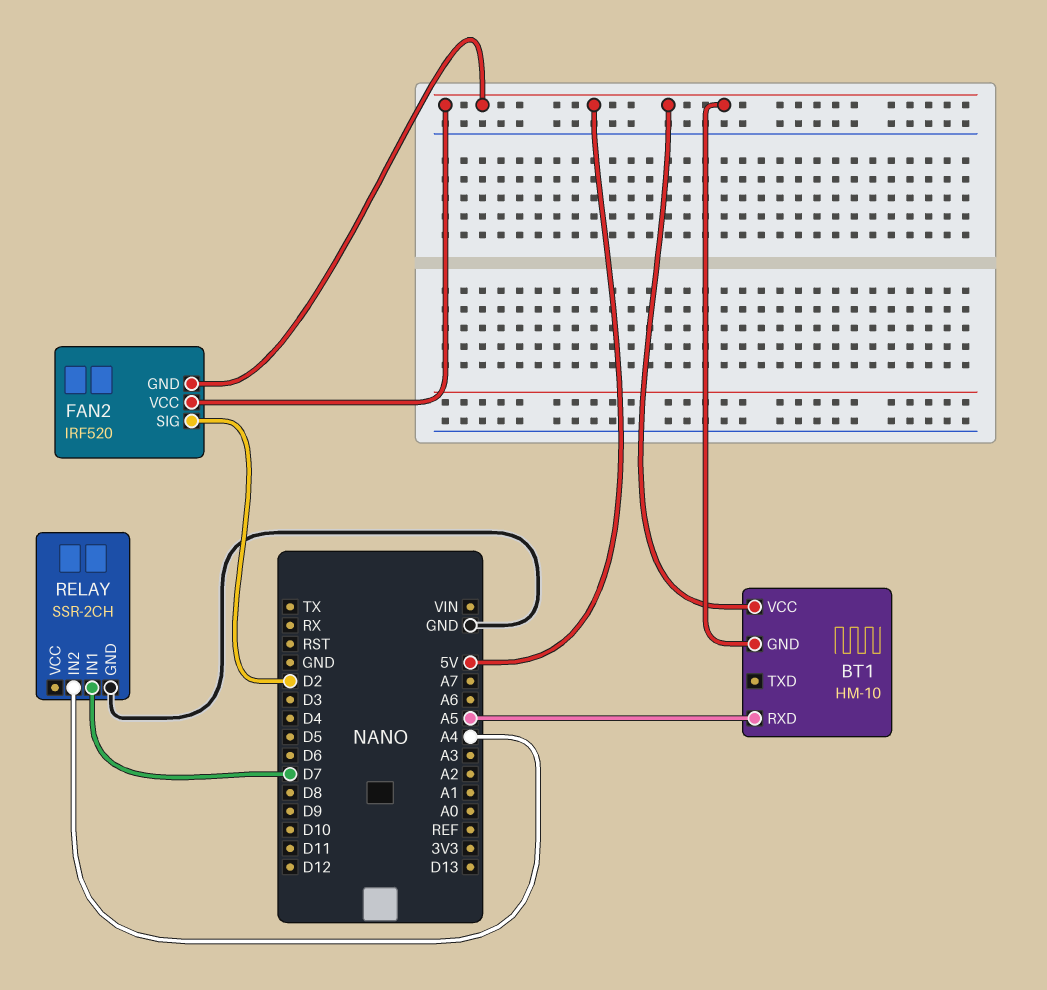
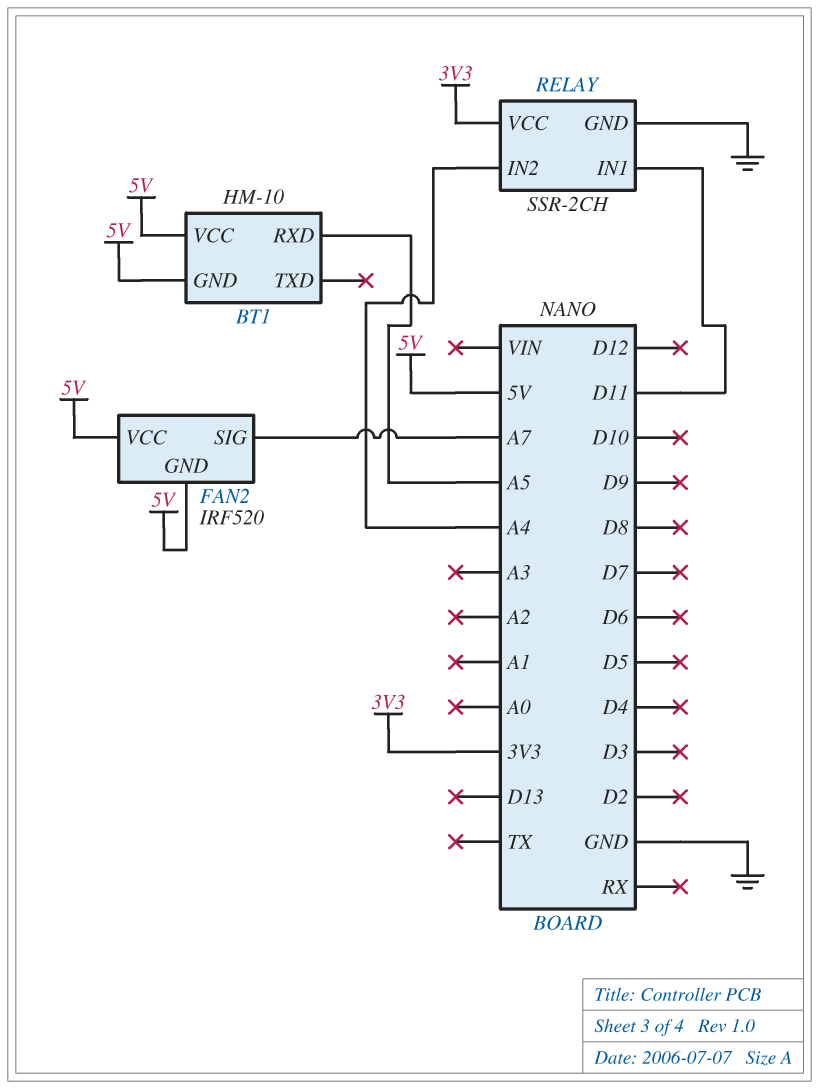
FAN2 pin SIG: D2 -> A7
RELAY pin IN1: D7 -> D11
RELAY pin VCC: none -> 3V3

